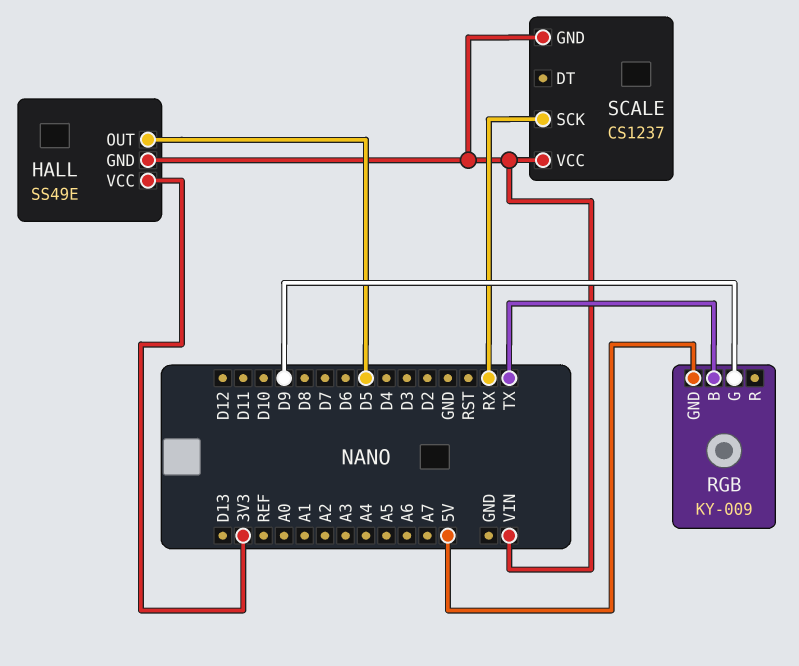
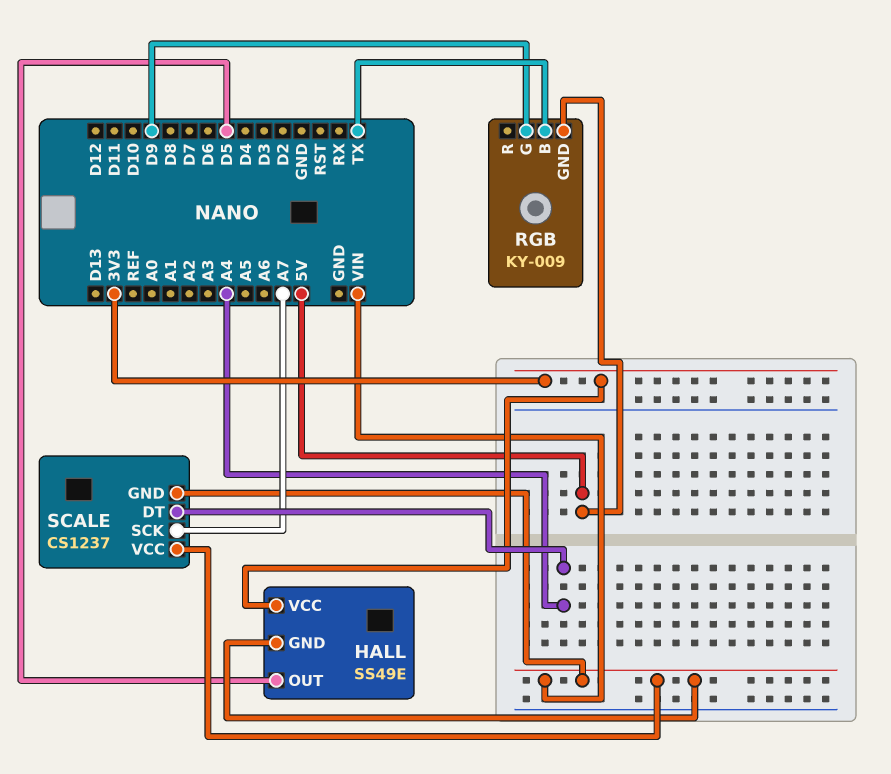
SCALE pin DT: none -> A4
SCALE pin SCK: RX -> A7

